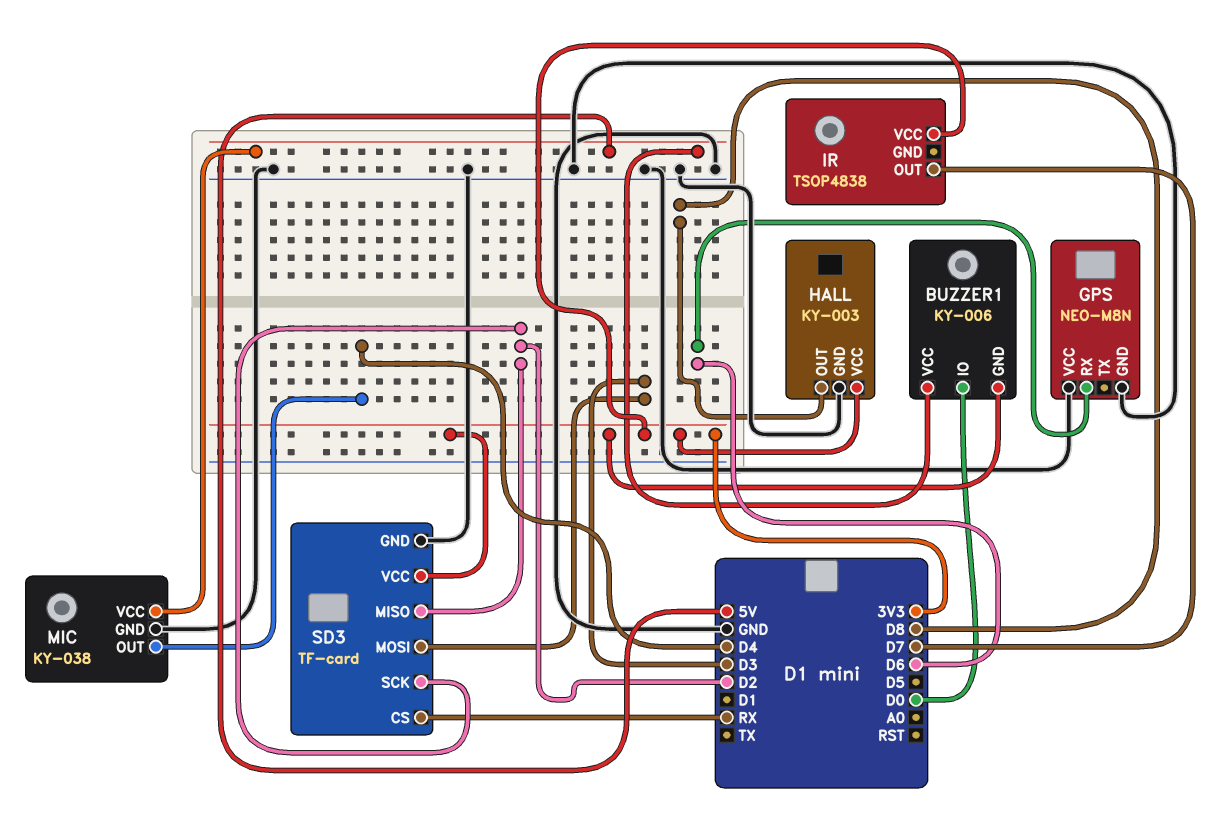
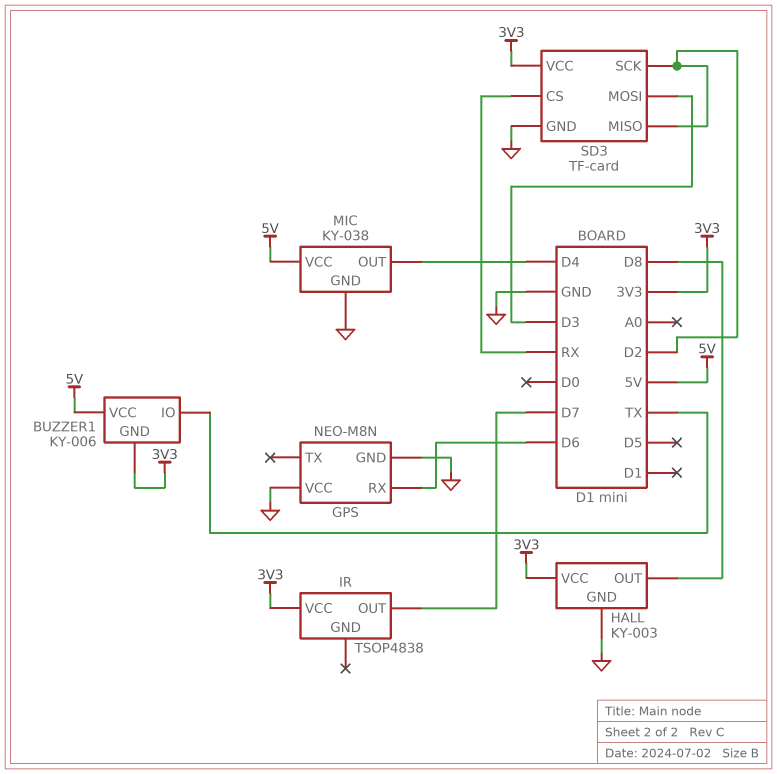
BUZZER1 pin IO: D0 -> TX

